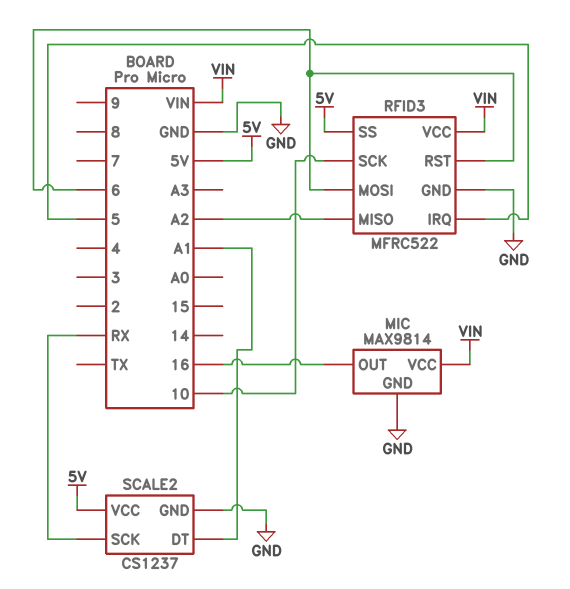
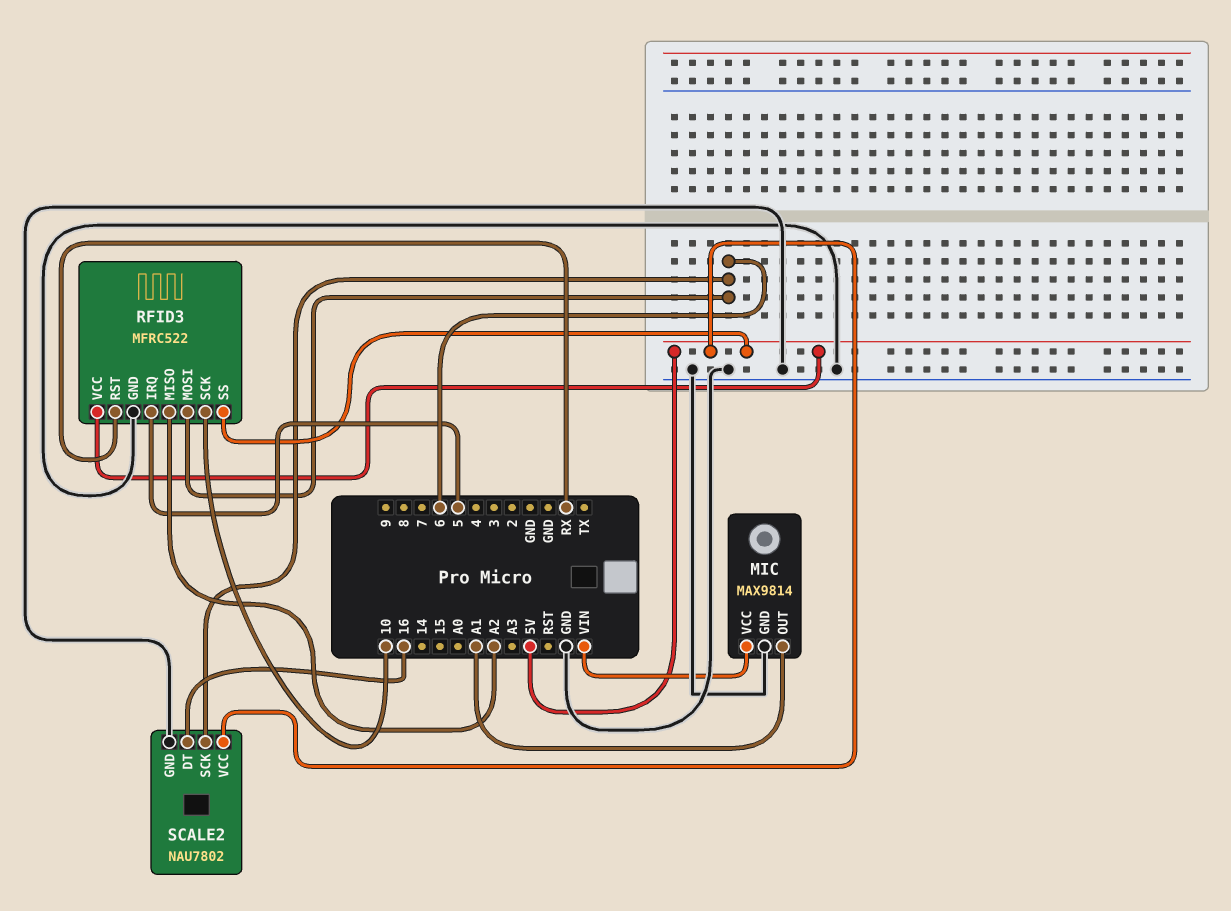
MIC pin OUT: 16 -> A1
RFID3 pin RST: 6 -> RX
RFID3 pin VCC: VIN -> 5V
SCALE2: CS1237 -> NAU7802
SCALE2 pin DT: A1 -> 16
SCALE2 pin SCK: RX -> 6

